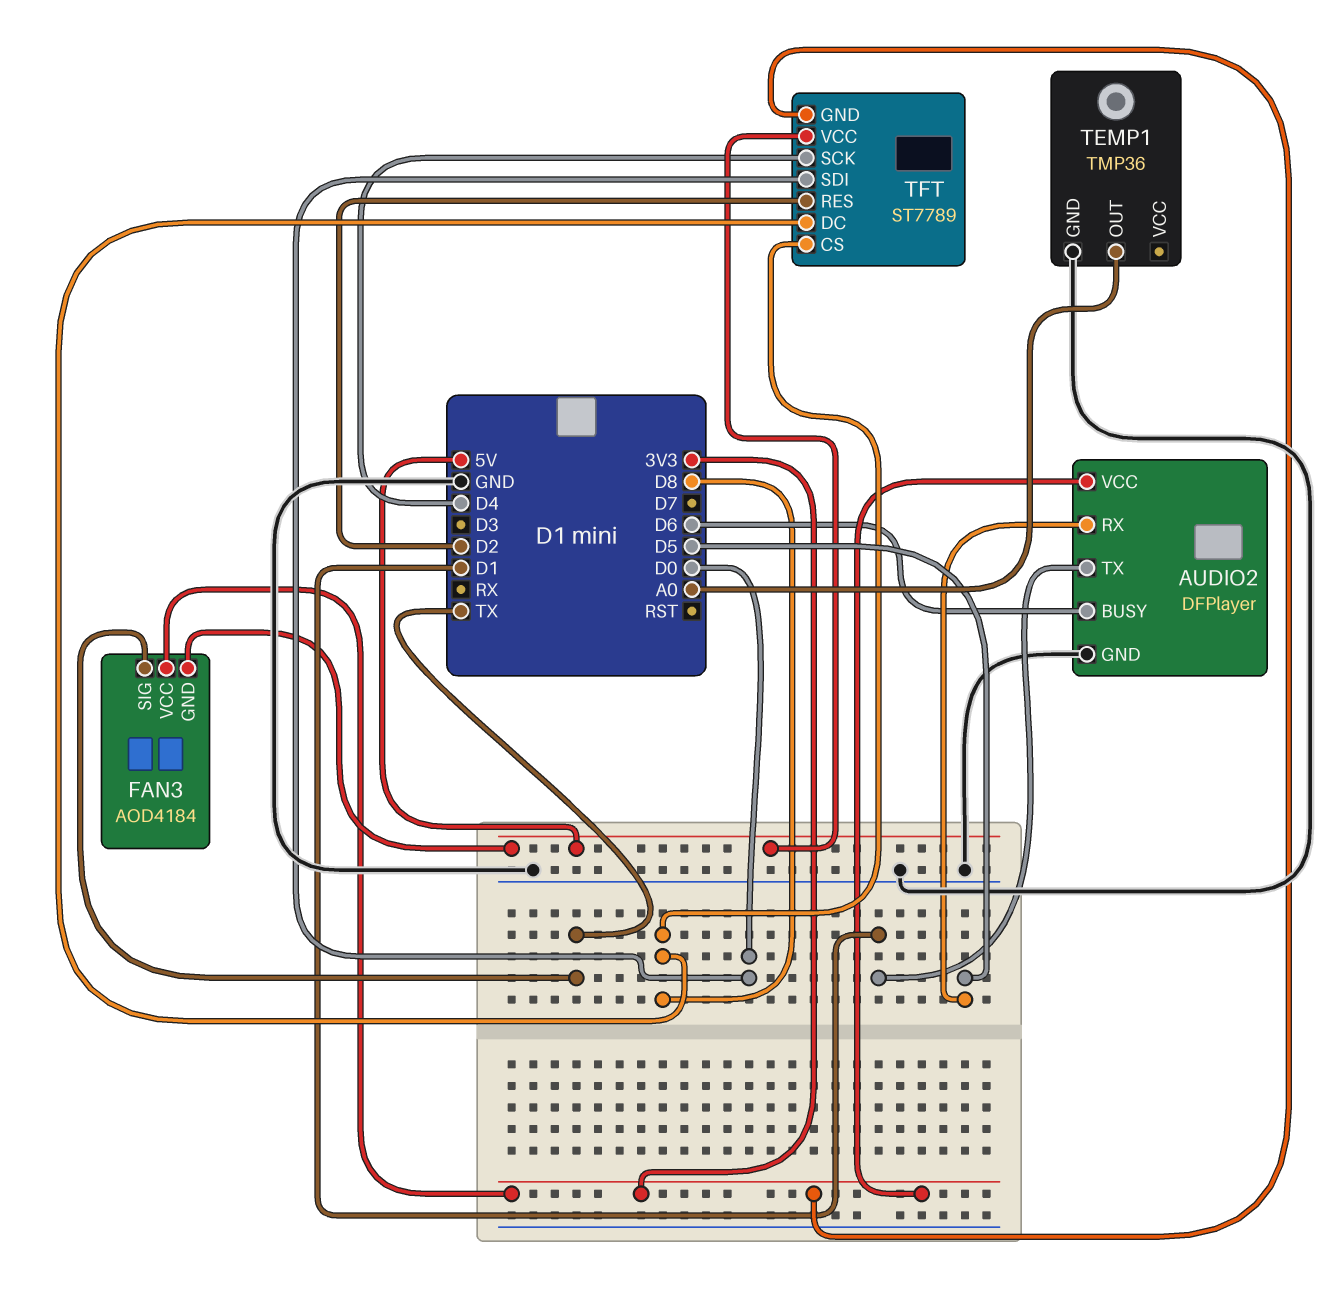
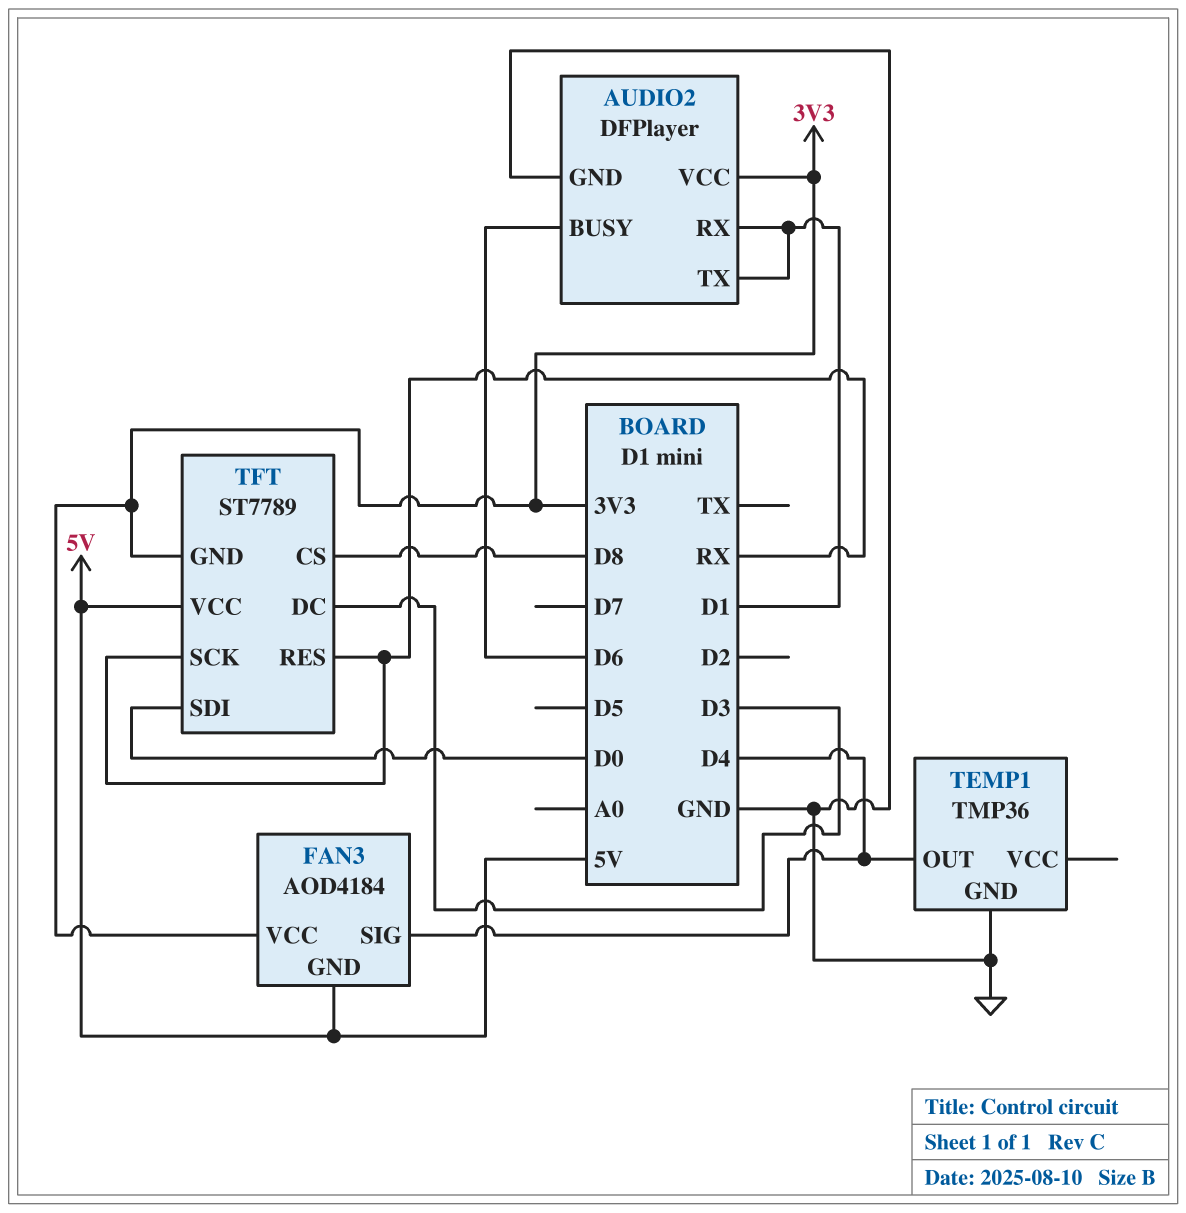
AUDIO2 pin RX: D5 -> D1
FAN3 pin SIG: TX -> D4
TEMP1 pin OUT: A0 -> D4
TFT pin DC: D8 -> D3
TFT pin RES: D2 -> RX
TFT pin SCK: D4 -> RX

